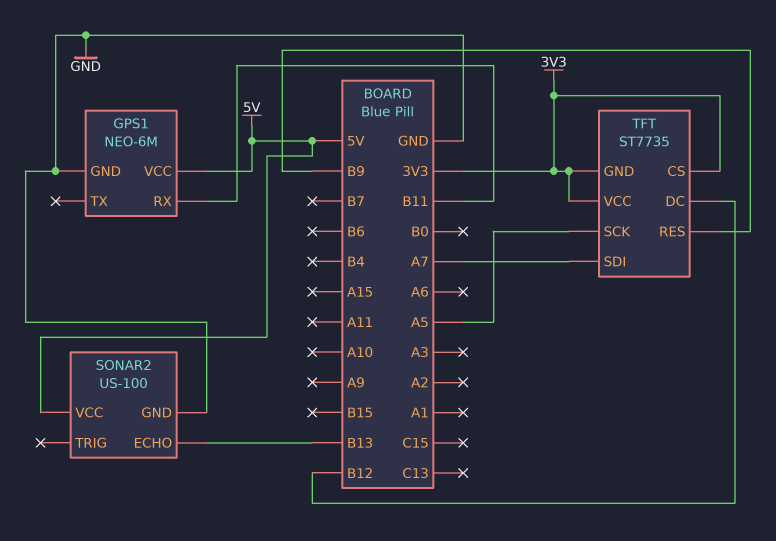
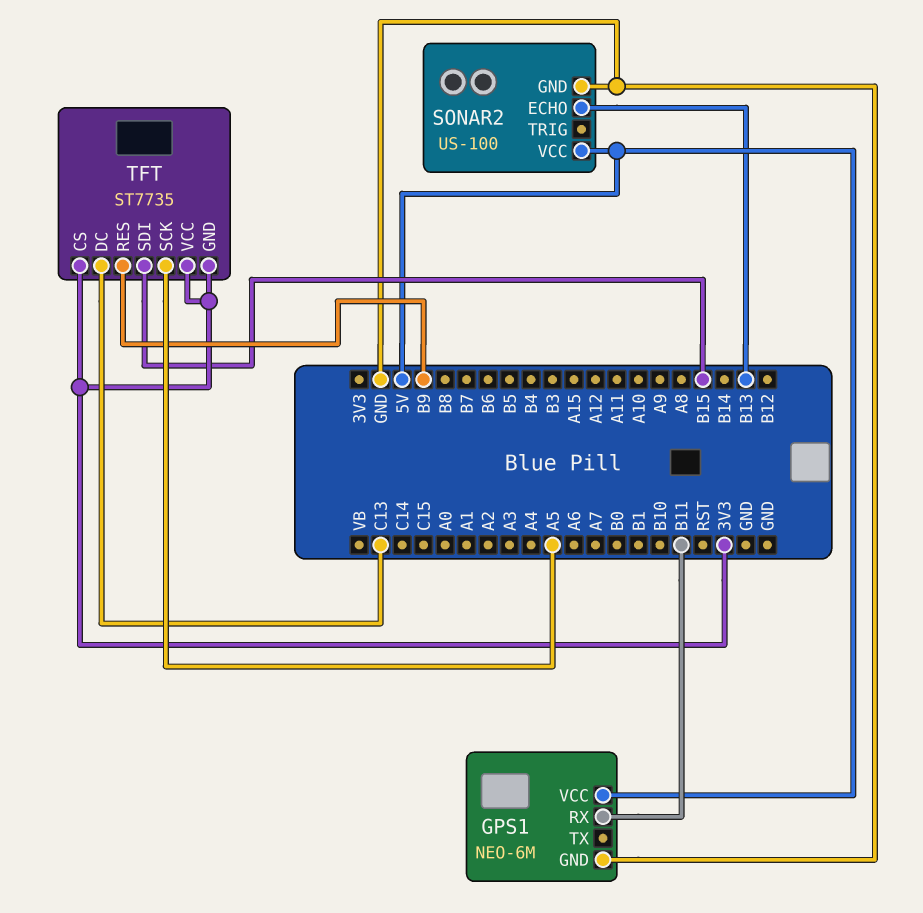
TFT pin DC: B12 -> C13
TFT pin SDI: A7 -> B15

